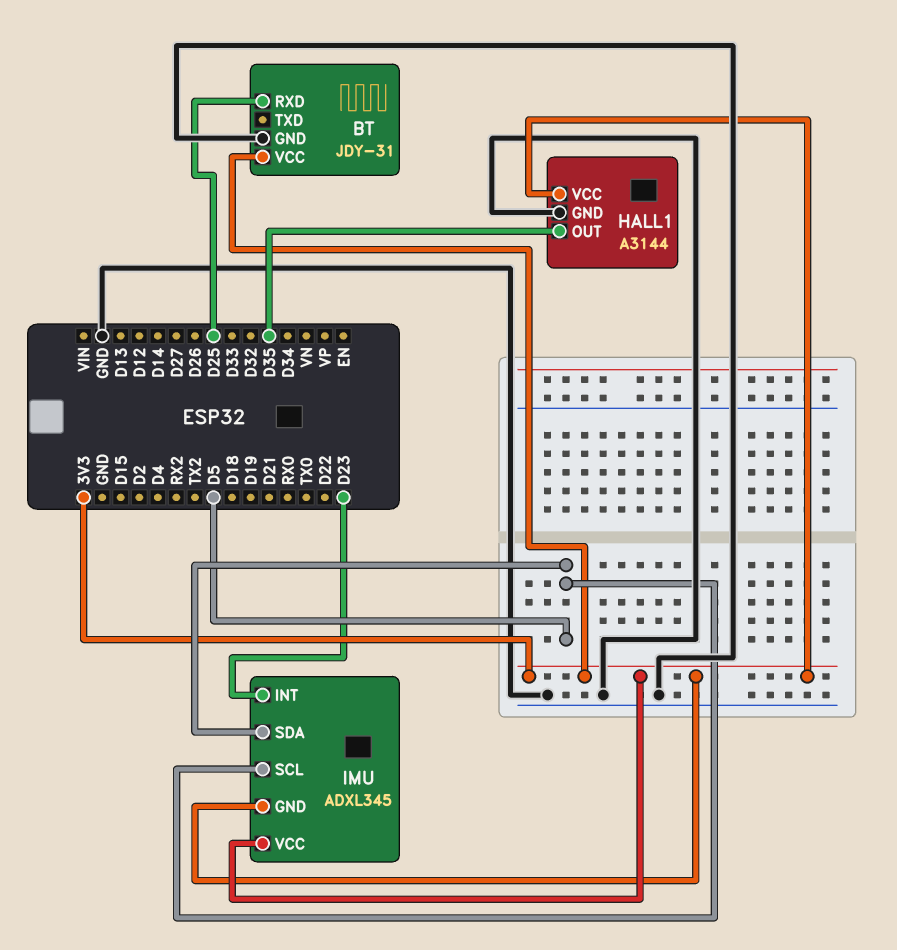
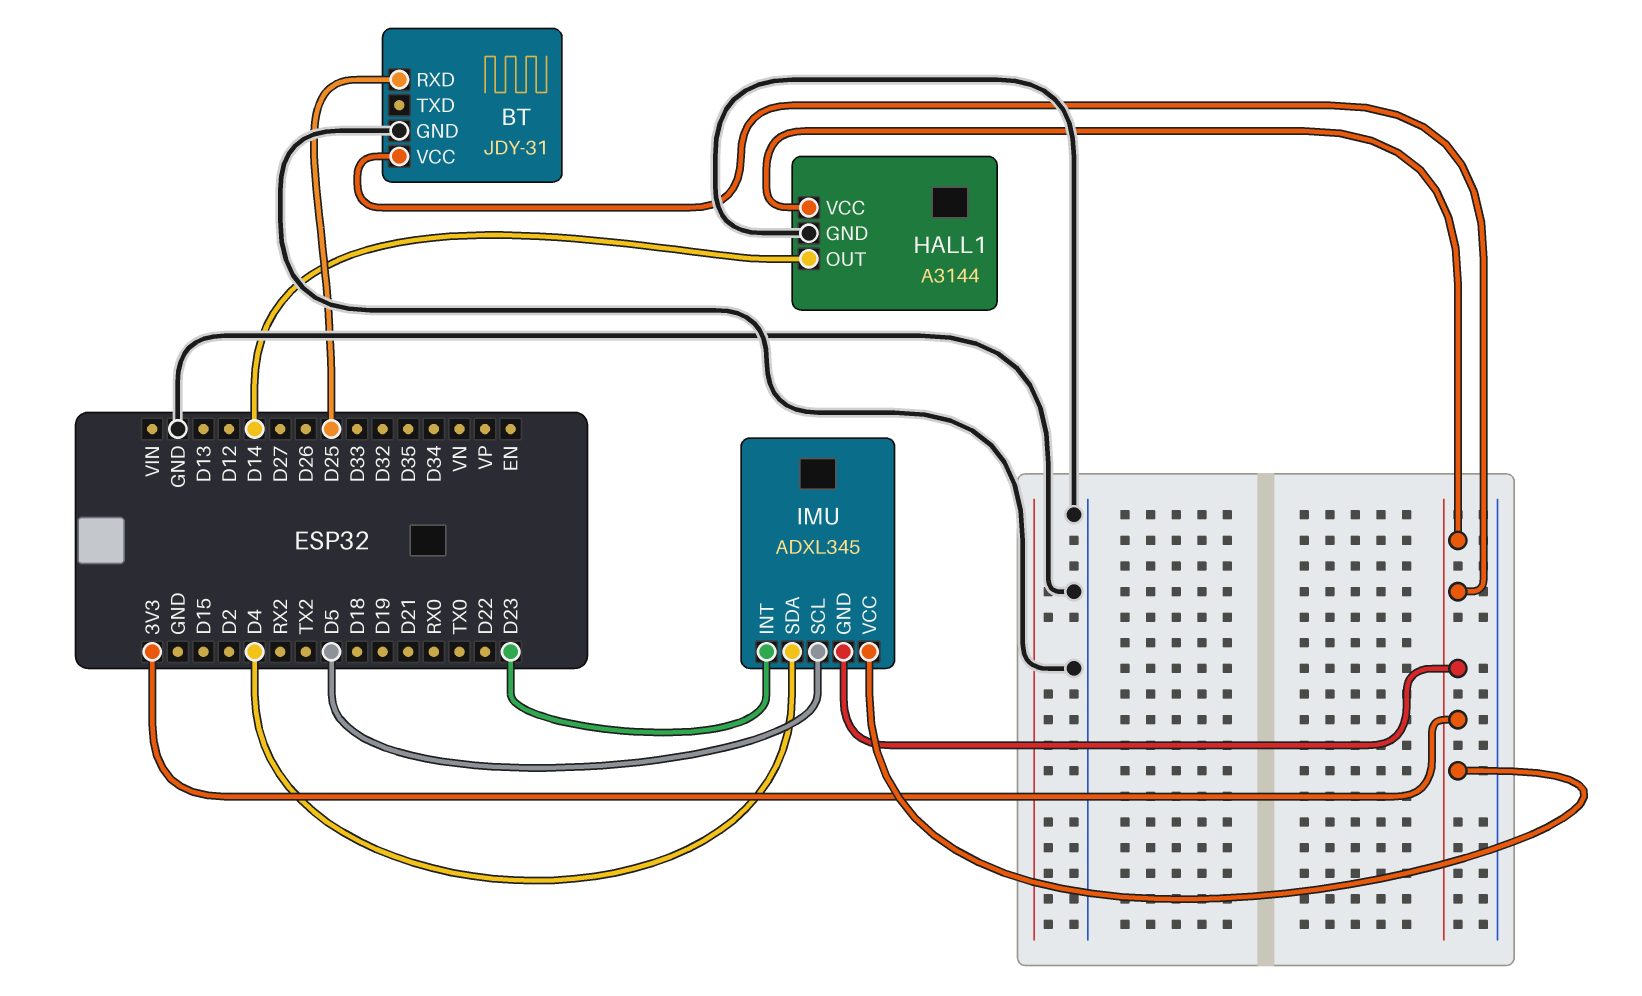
HALL1 pin OUT: D35 -> D14
IMU pin SDA: D5 -> D4

